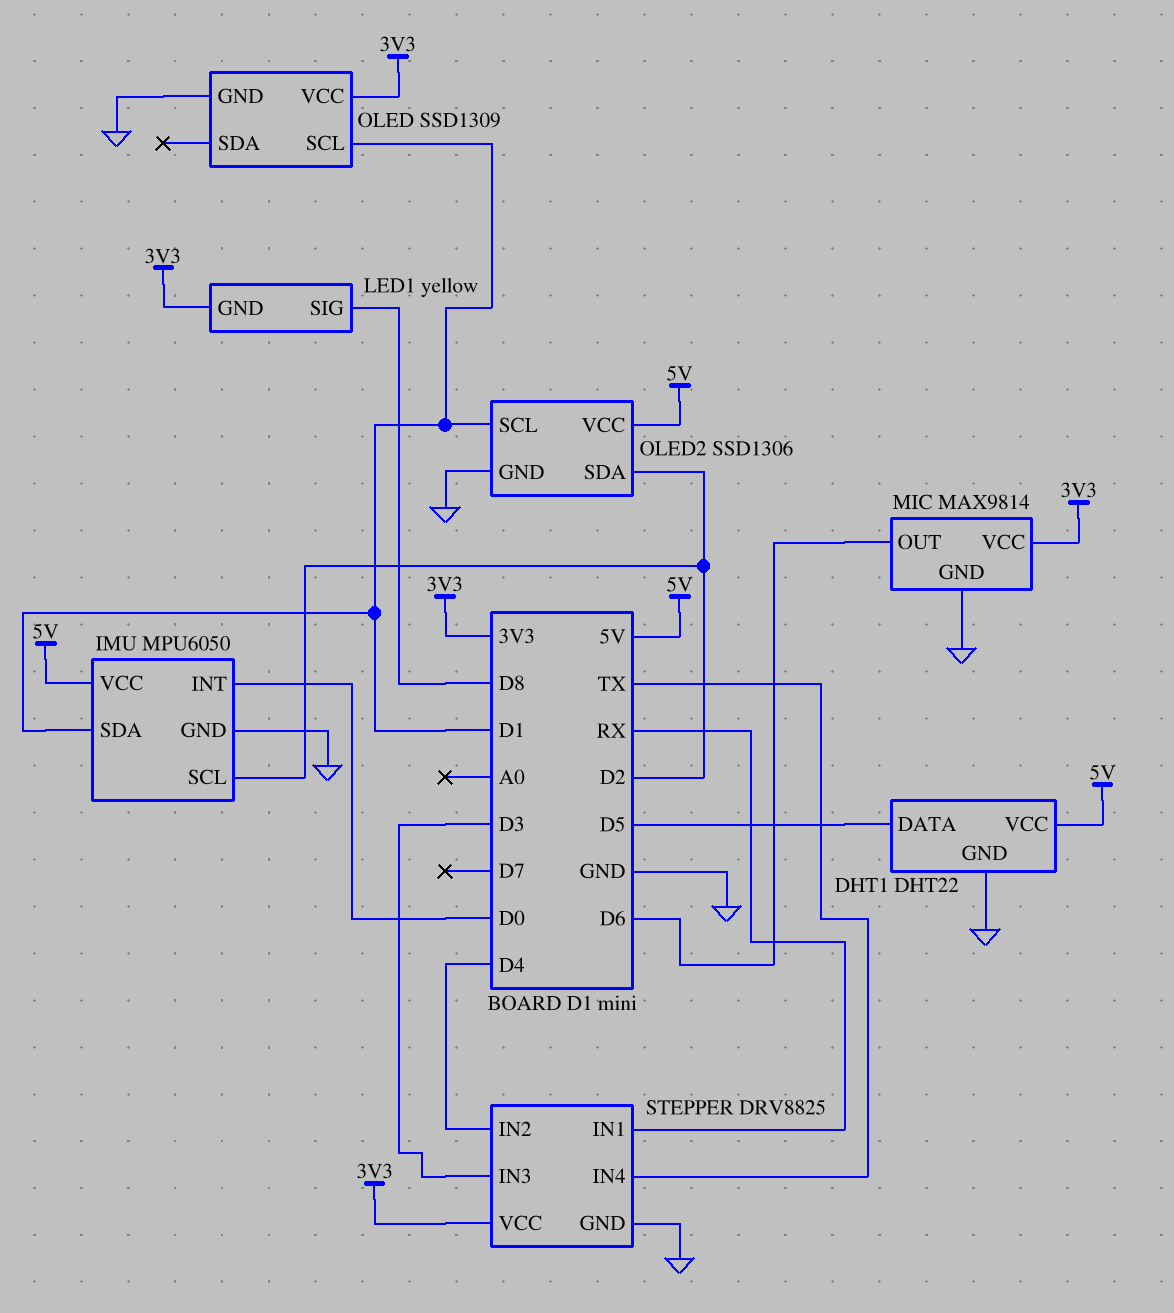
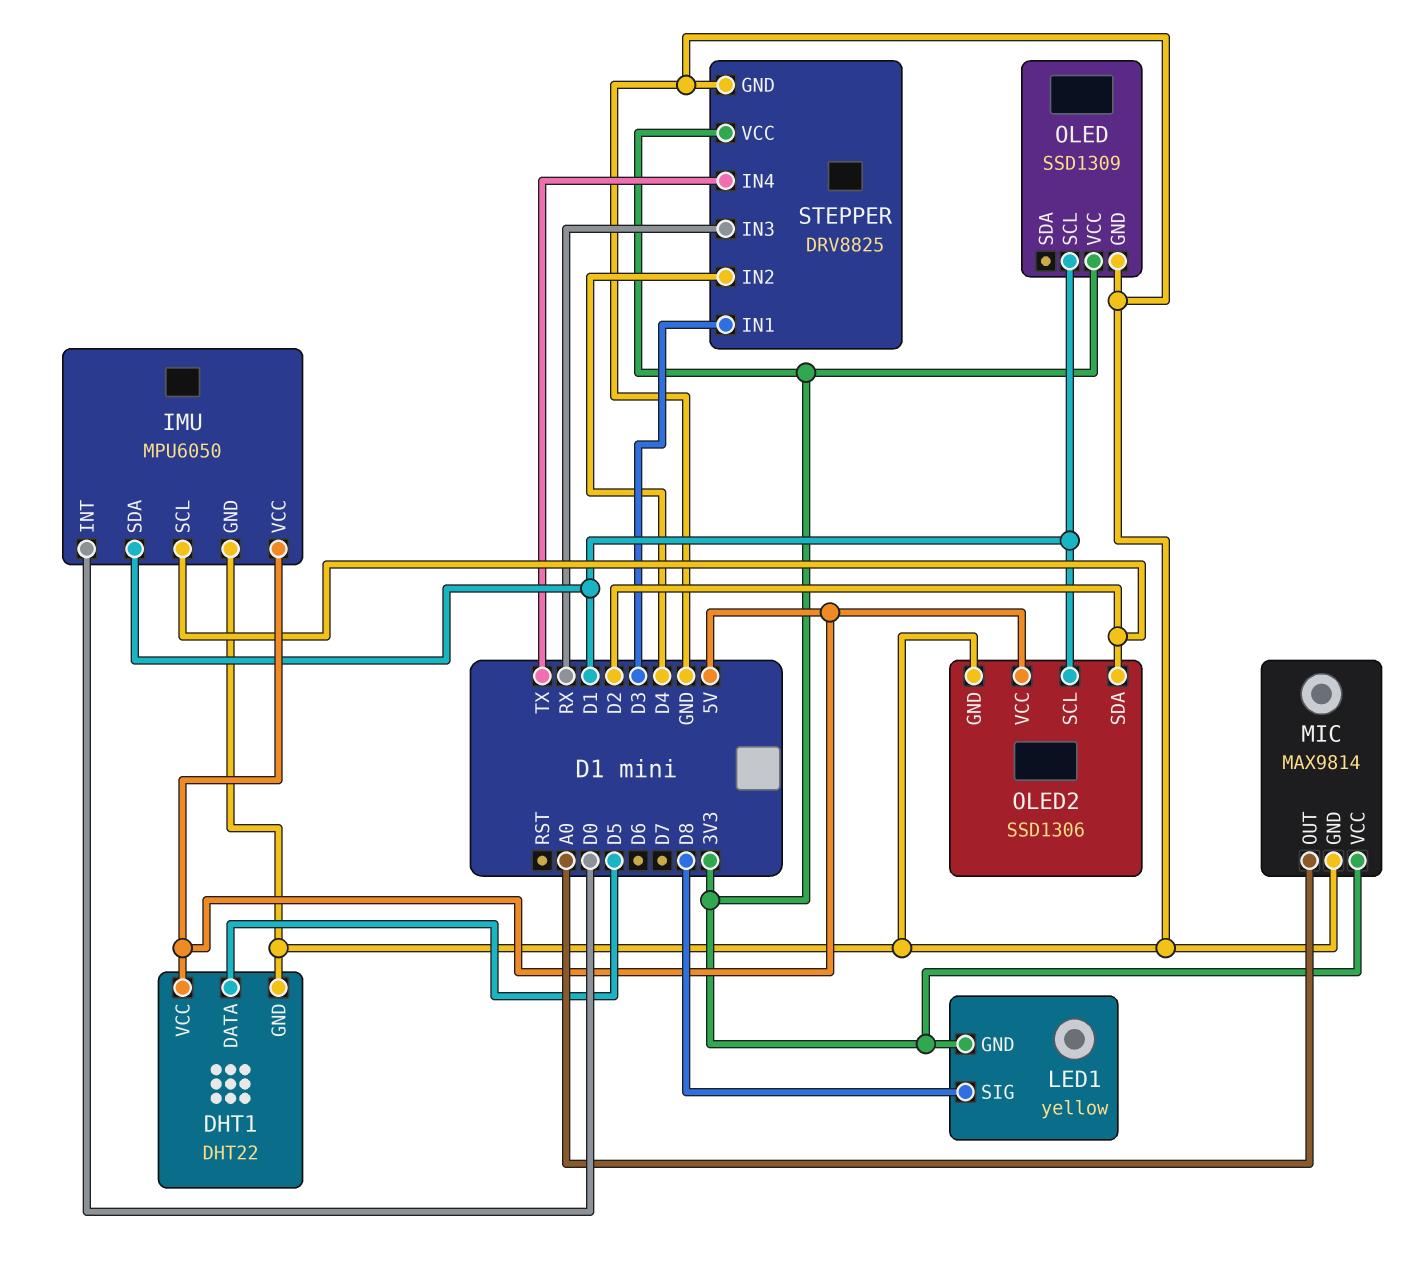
MIC pin OUT: D6 -> A0
STEPPER pin IN1: RX -> D3
STEPPER pin IN3: D3 -> RX

